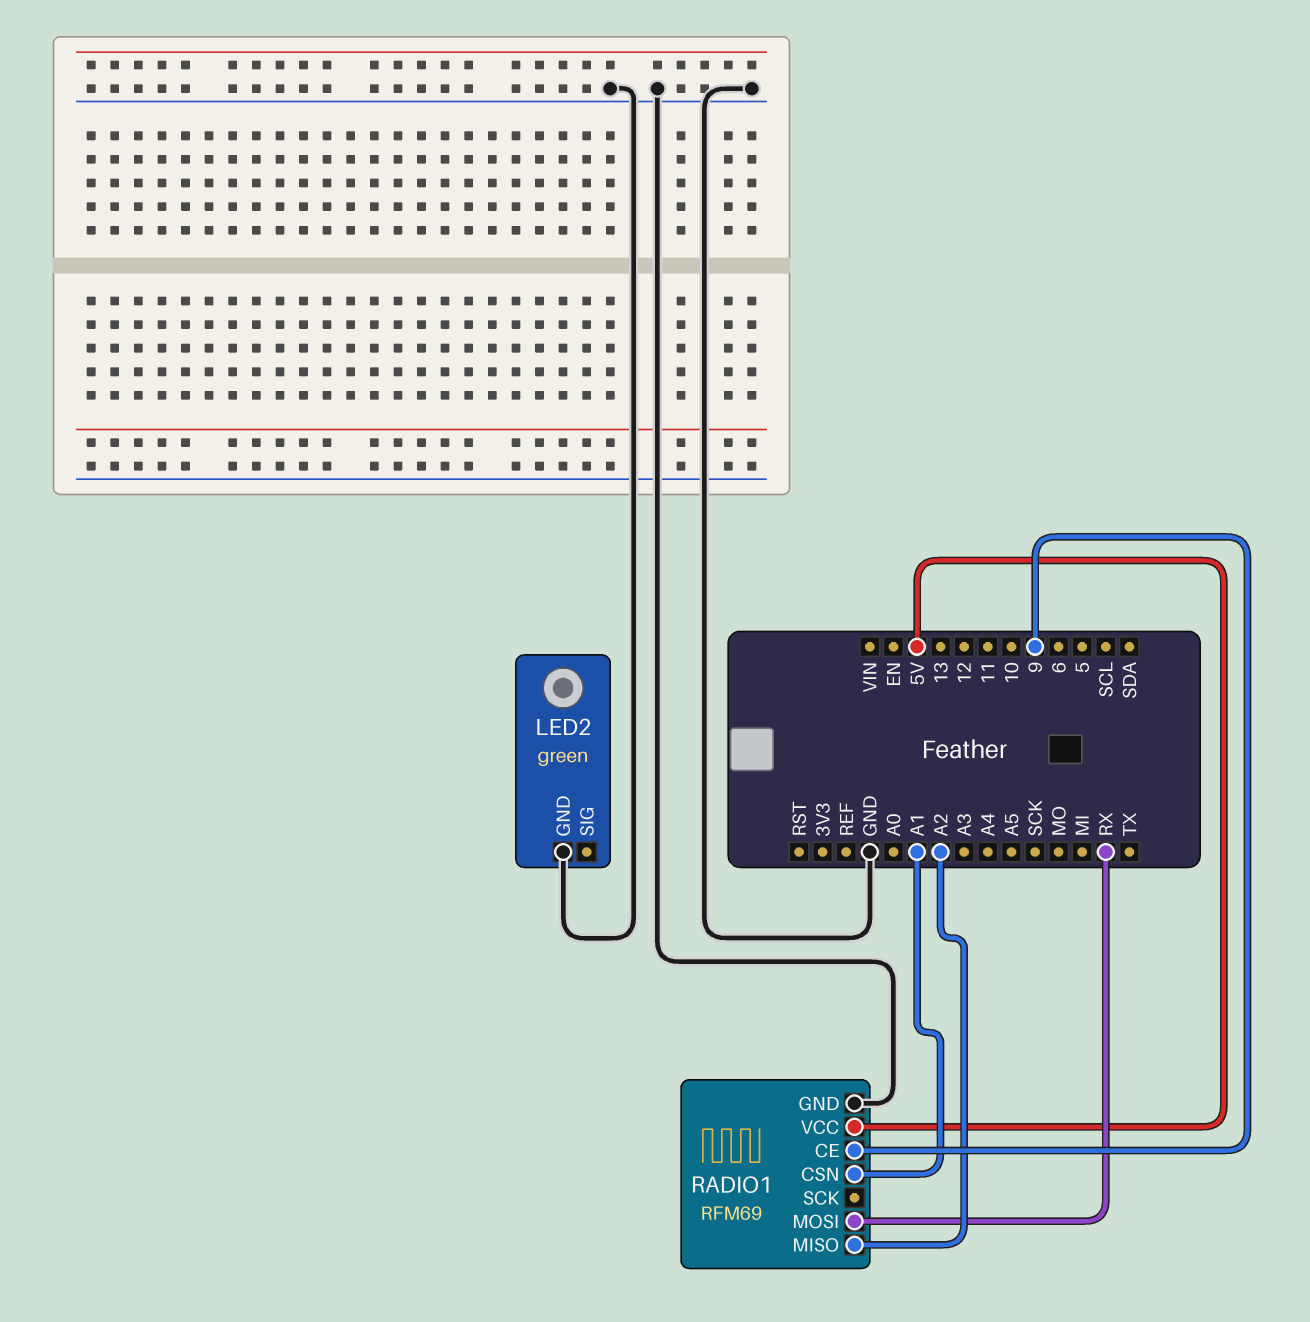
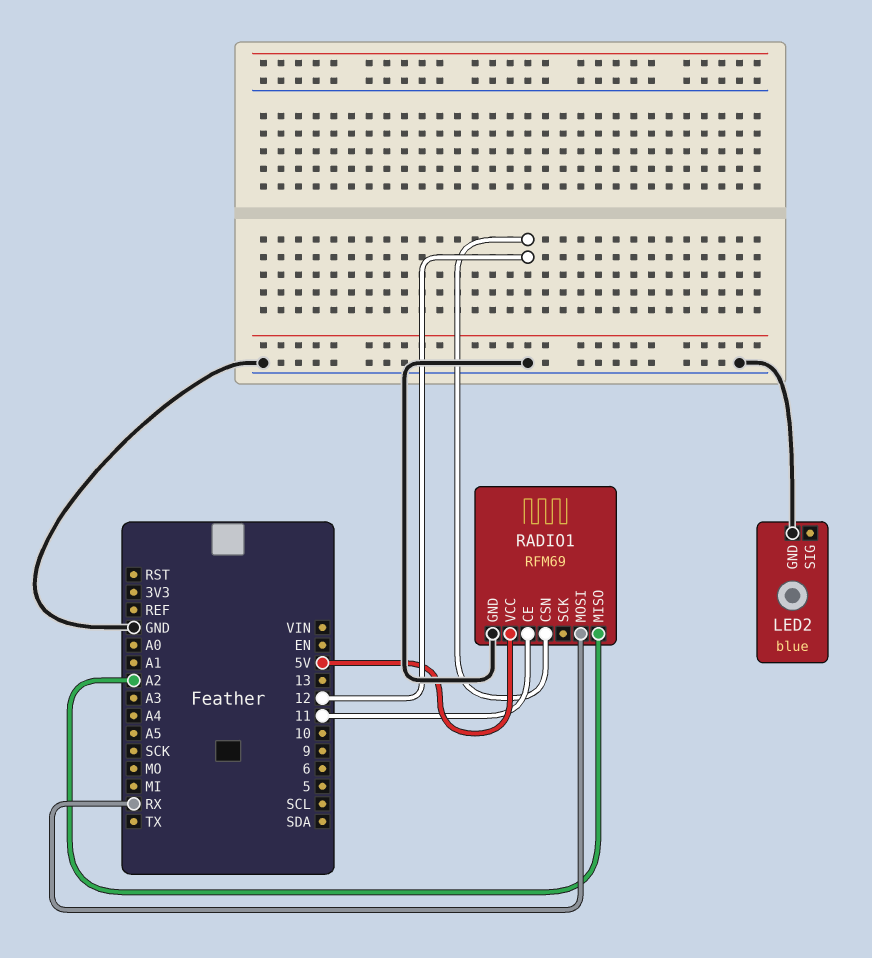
LED2: green -> blue
RADIO1 pin CE: 9 -> 11
RADIO1 pin CSN: A1 -> 12

